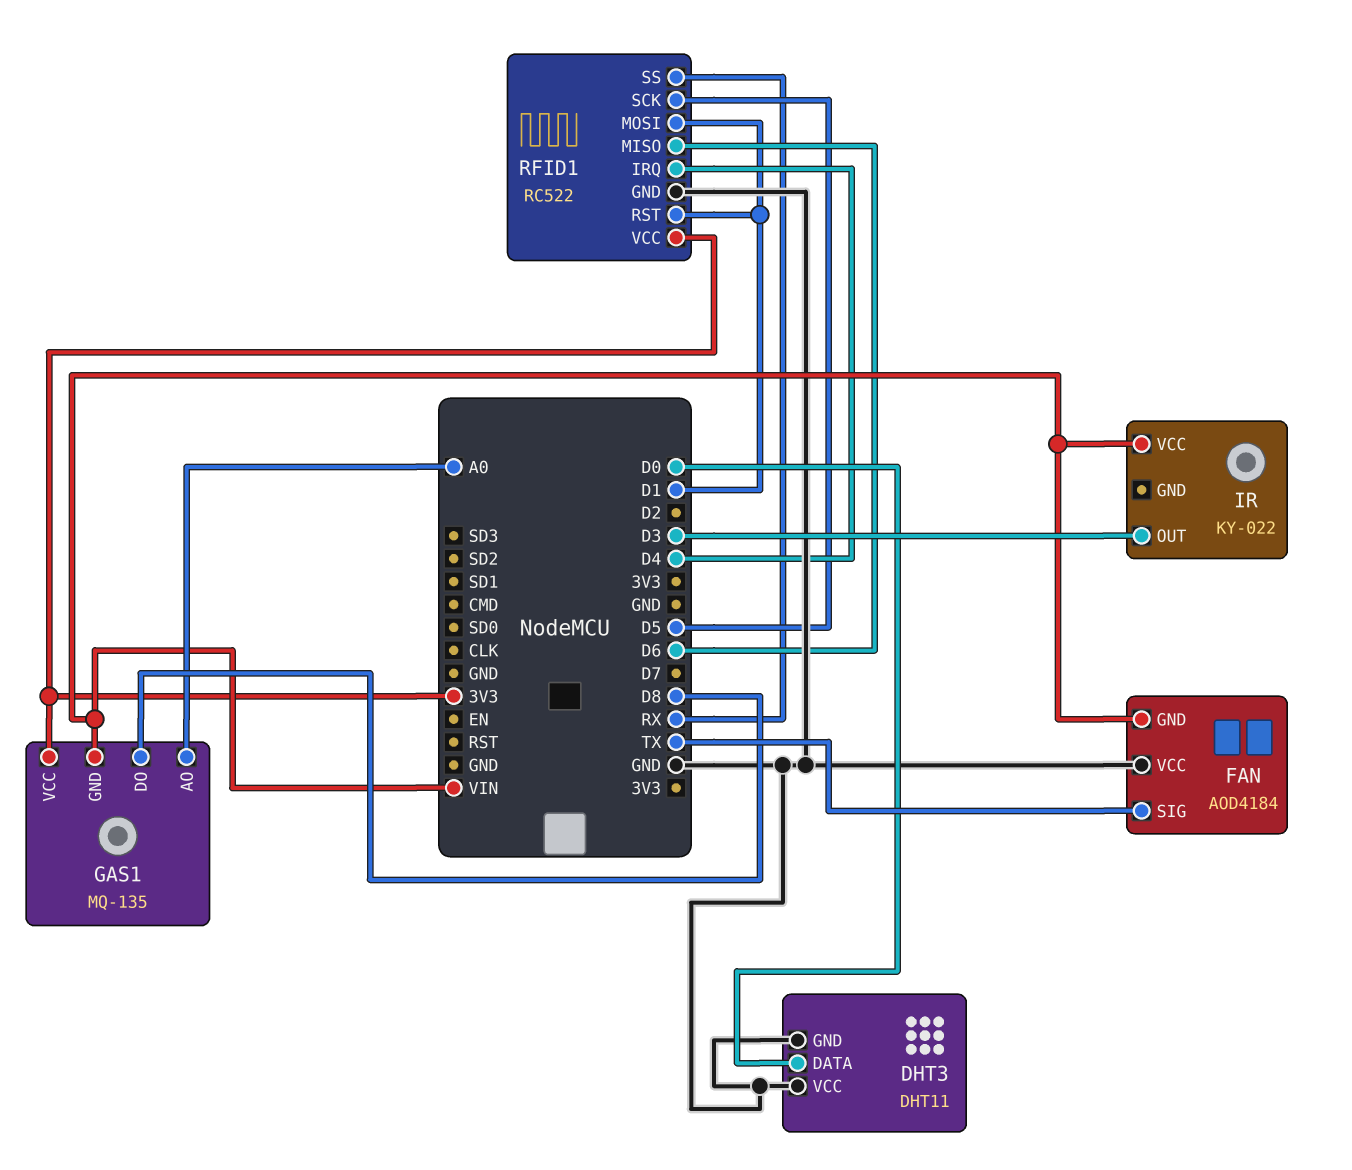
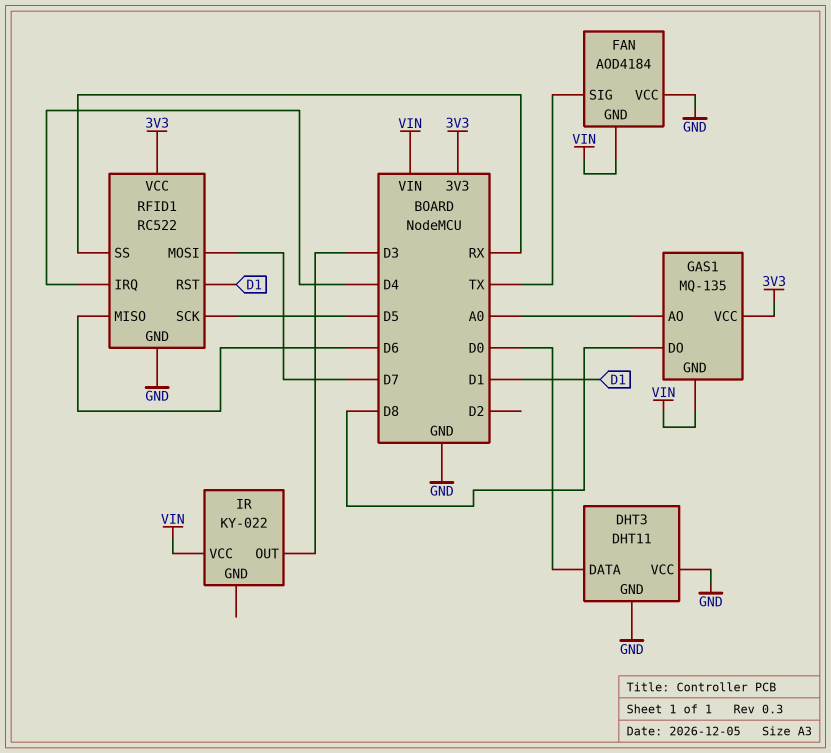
RFID1 pin MOSI: D1 -> D7

